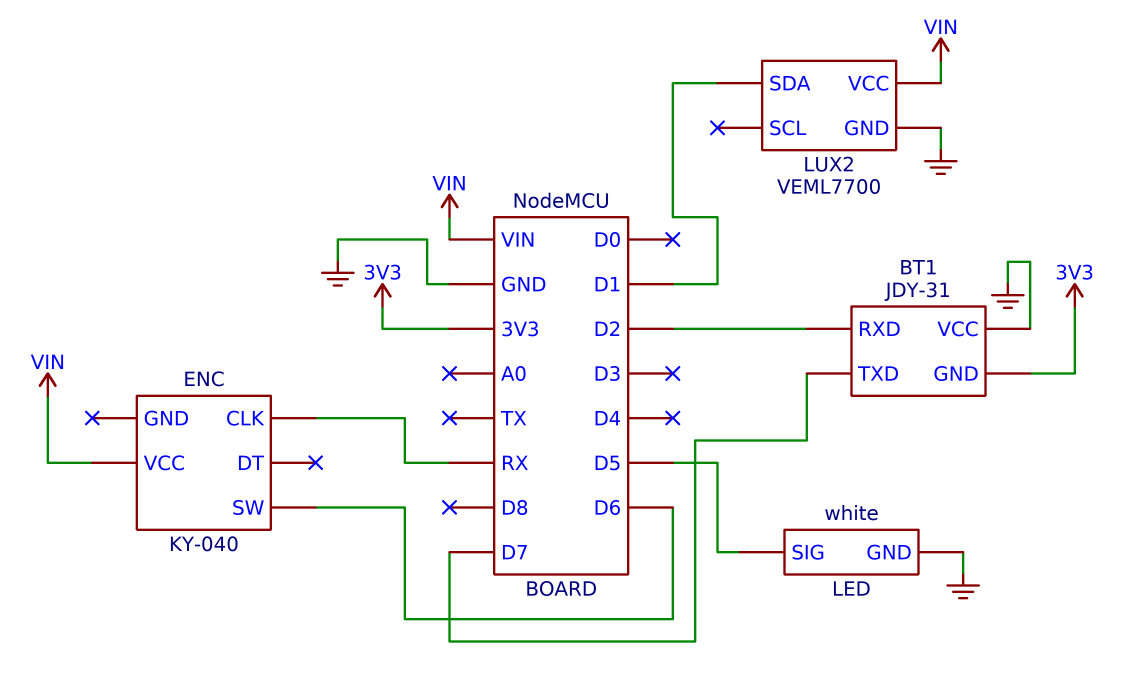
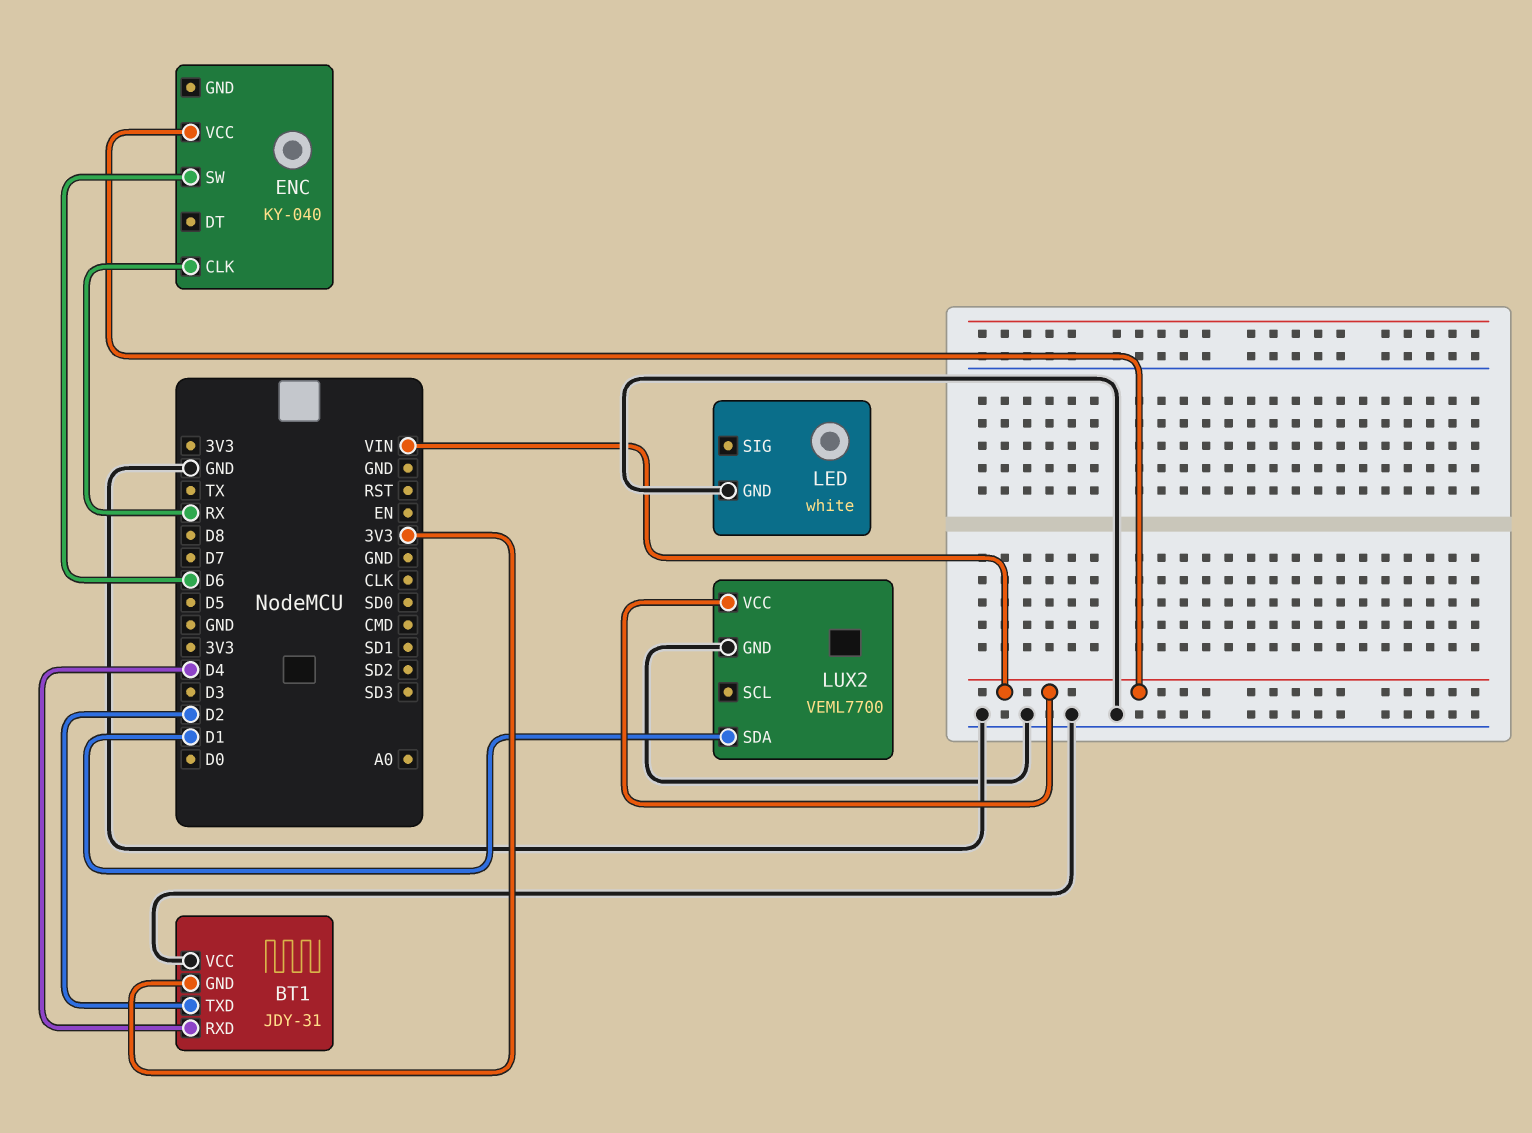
BT1 pin RXD: D2 -> D4
BT1 pin TXD: D7 -> D2
LED pin SIG: D5 -> none

